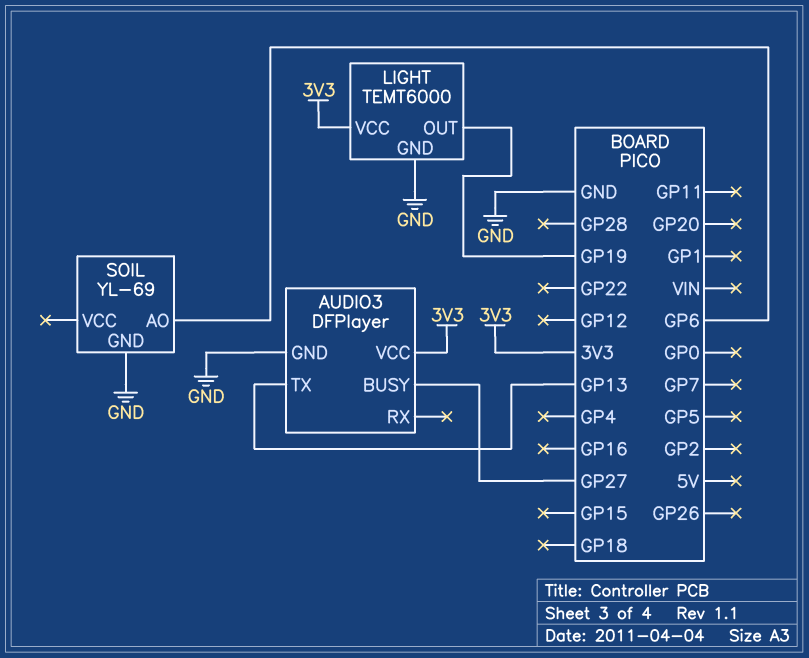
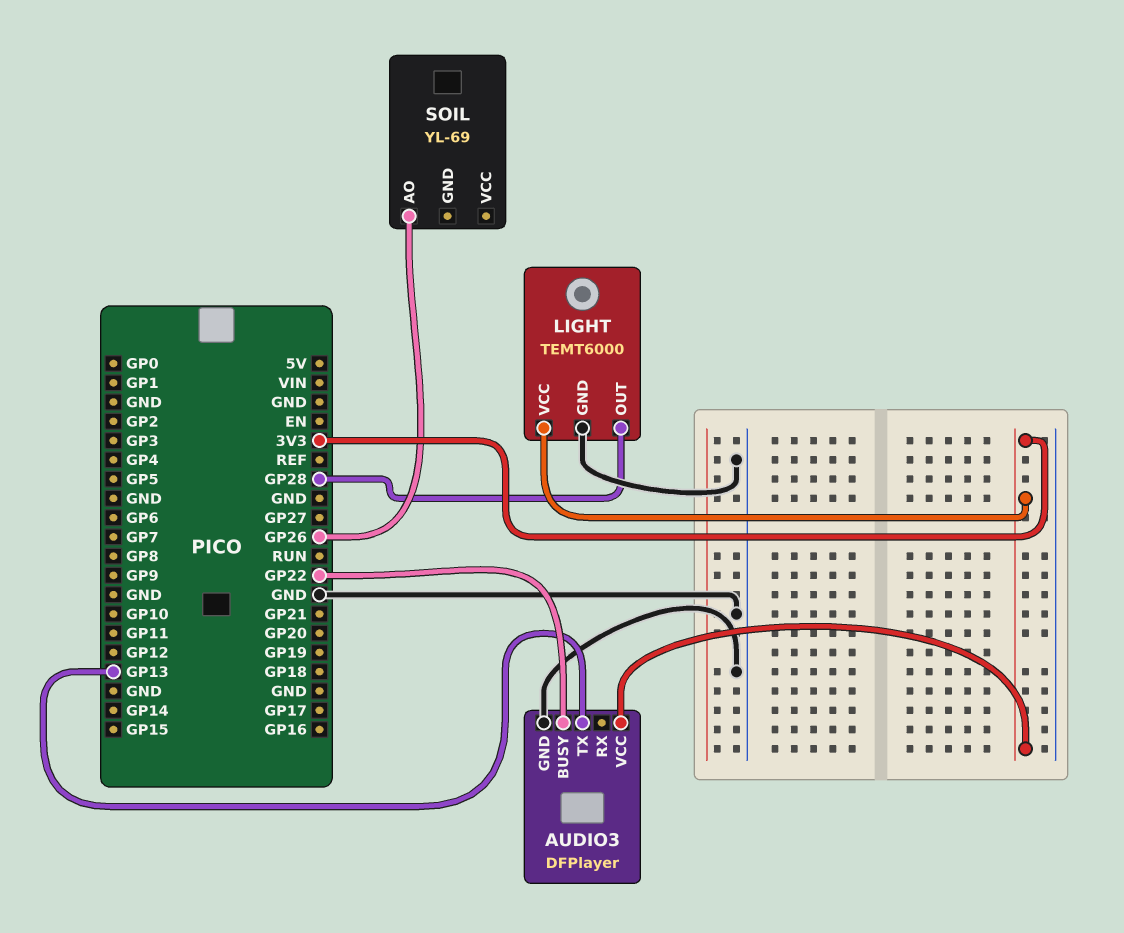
AUDIO3 pin BUSY: GP27 -> GP22
LIGHT pin OUT: GP19 -> GP28
SOIL pin AO: GP6 -> GP26
SOIL pin GND: GND -> none

